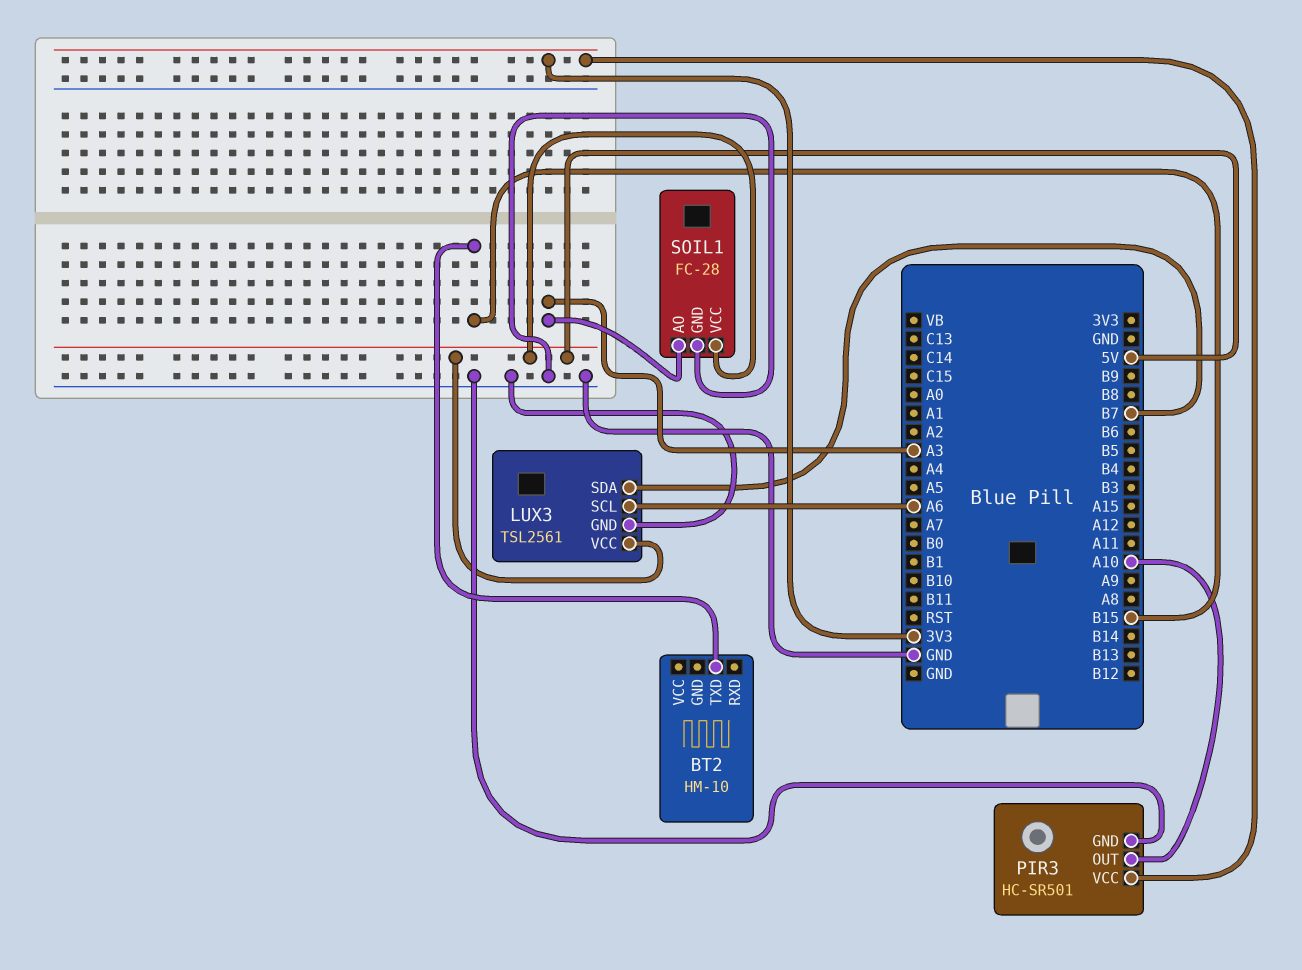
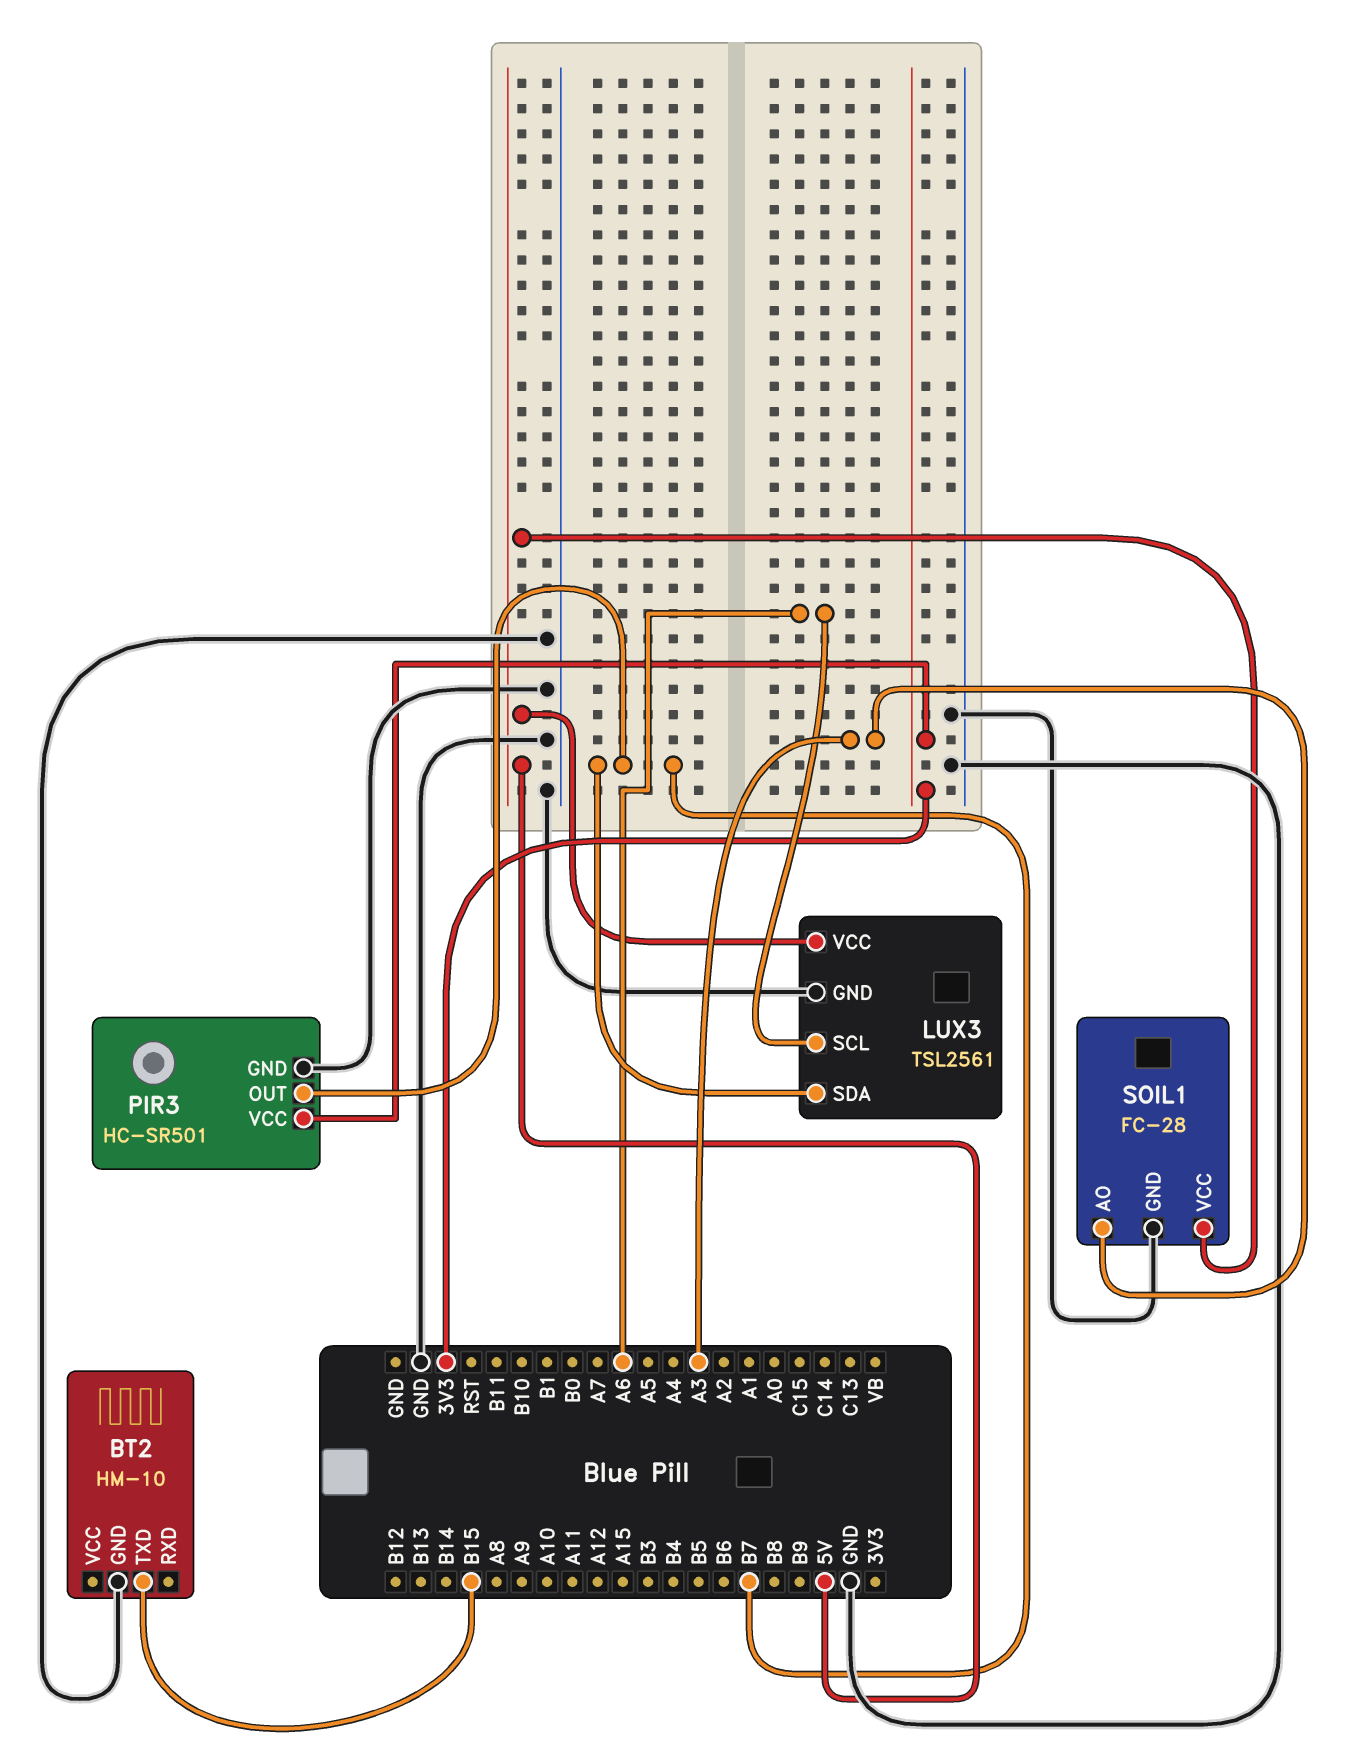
BT2 pin GND: none -> GND
PIR3 pin OUT: A10 -> B7

